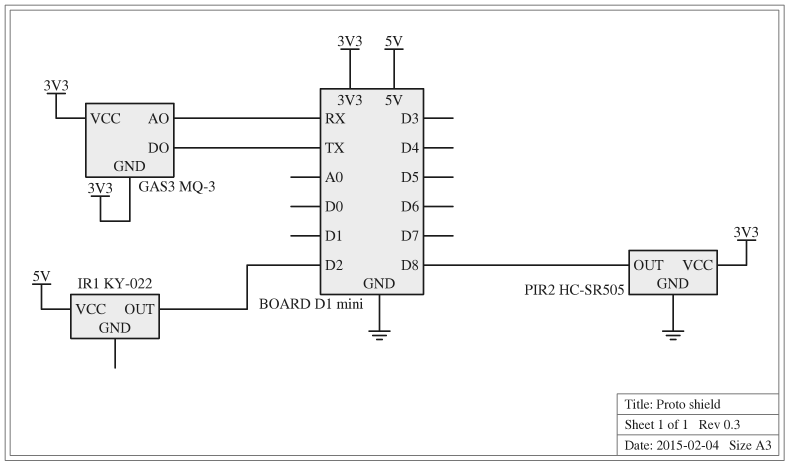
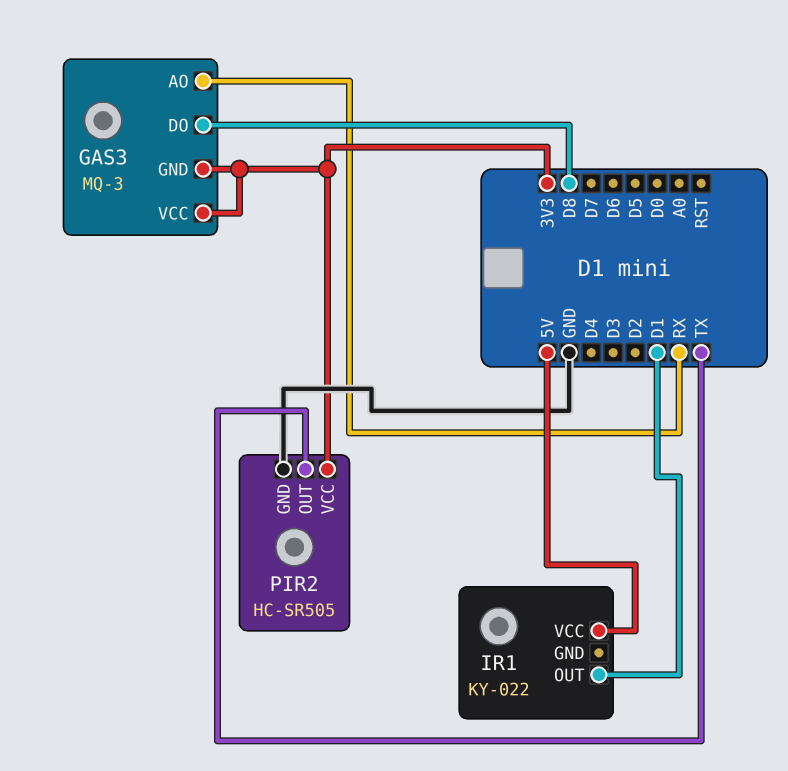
GAS3 pin DO: TX -> D8
IR1 pin OUT: D2 -> D1
PIR2 pin OUT: D8 -> TX

